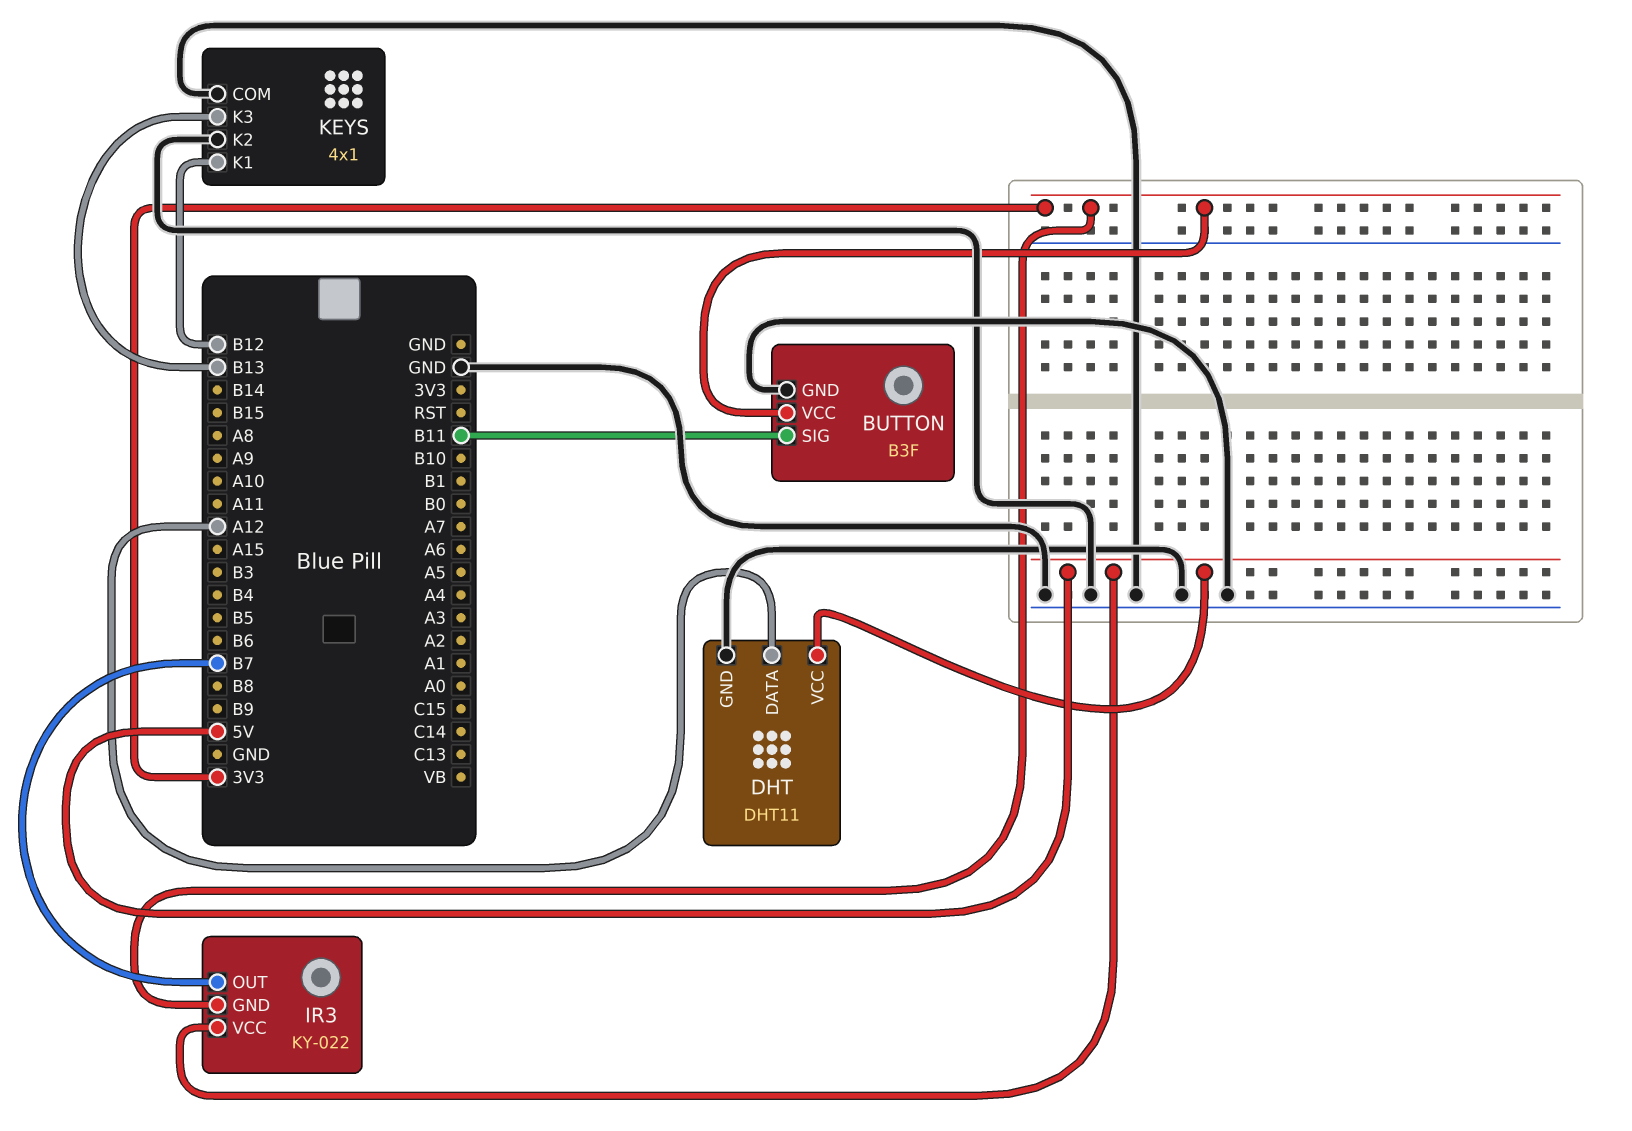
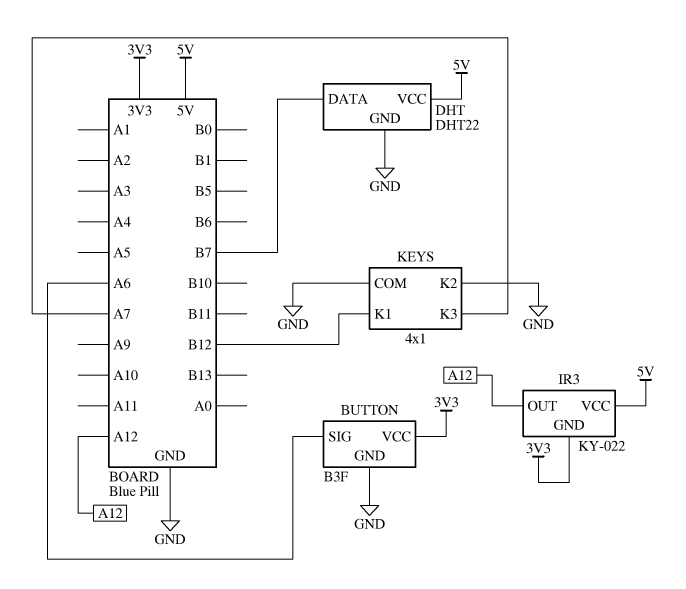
BUTTON pin SIG: B11 -> A6
DHT: DHT11 -> DHT22
DHT pin DATA: A12 -> B7
IR3 pin OUT: B7 -> A12
KEYS pin K3: B13 -> A7

